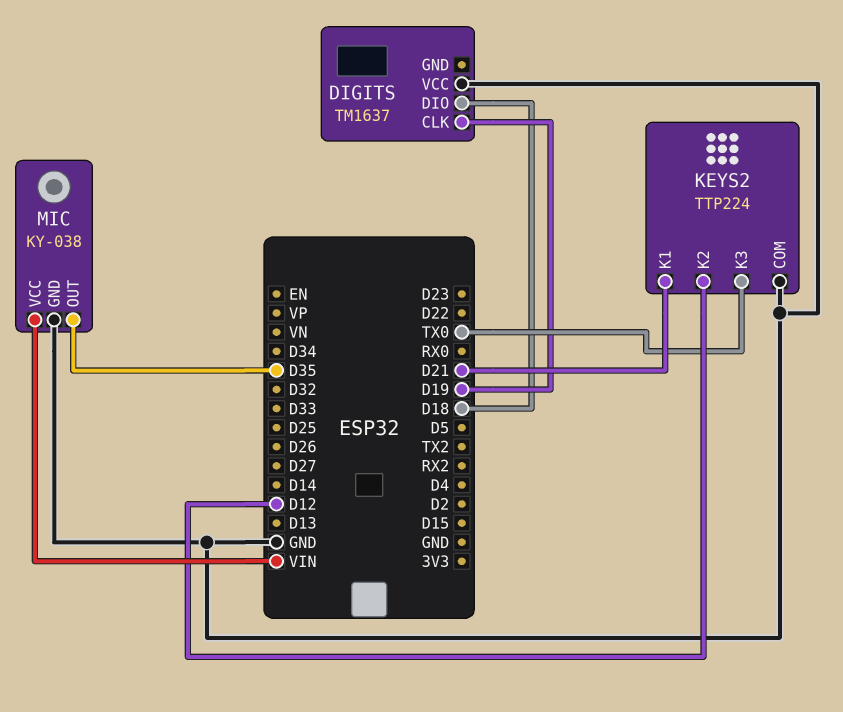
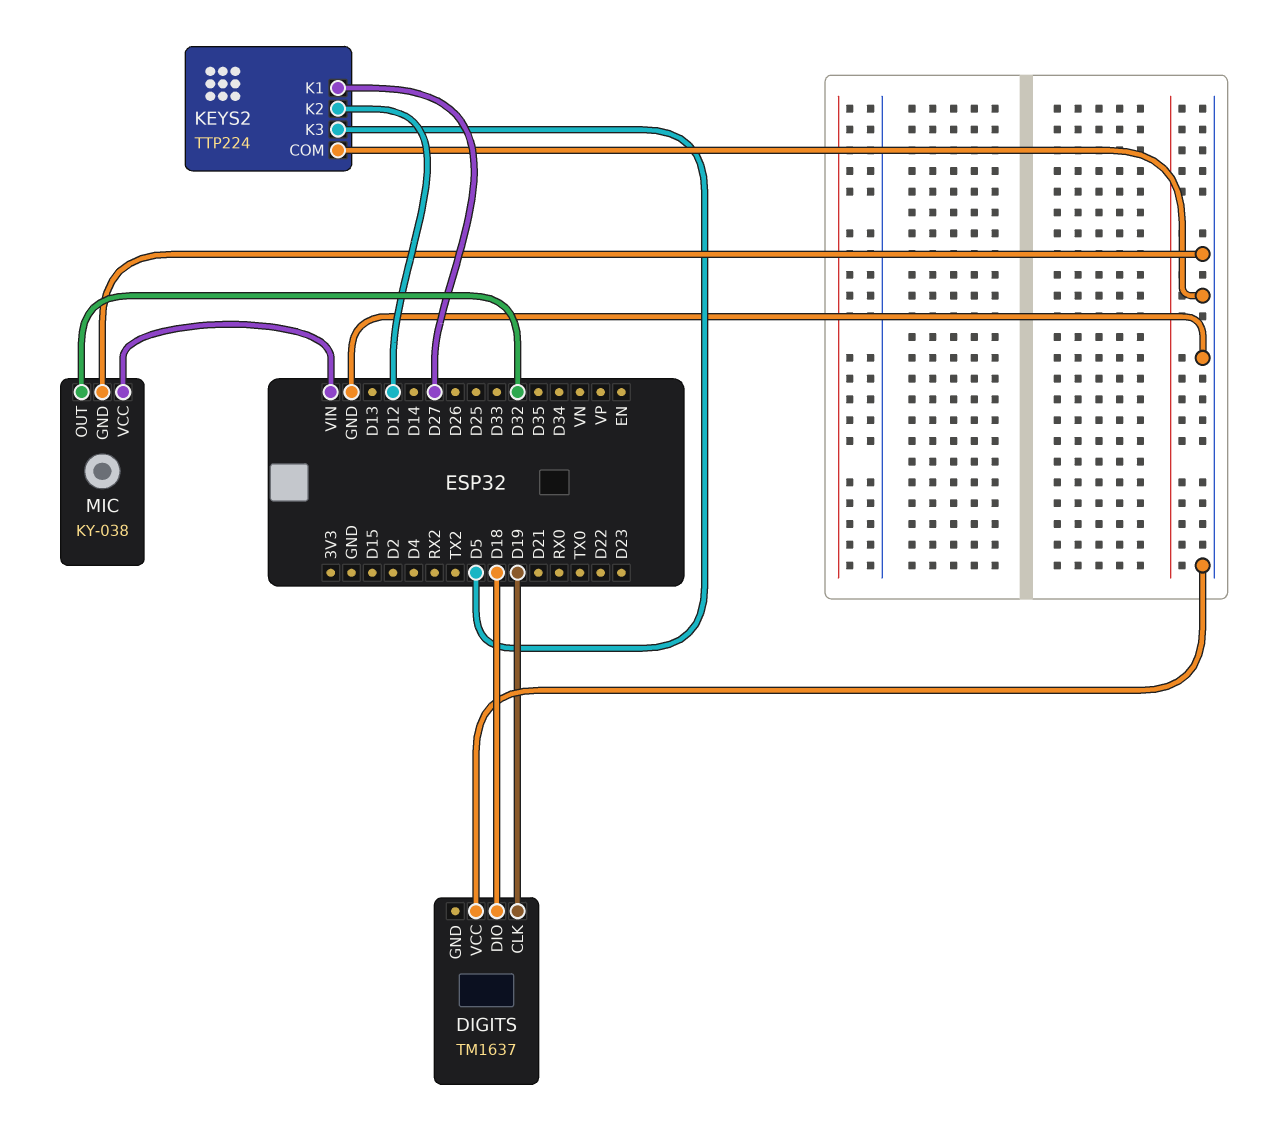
KEYS2 pin K1: D21 -> D27
KEYS2 pin K3: TX0 -> D5
MIC pin OUT: D35 -> D32

